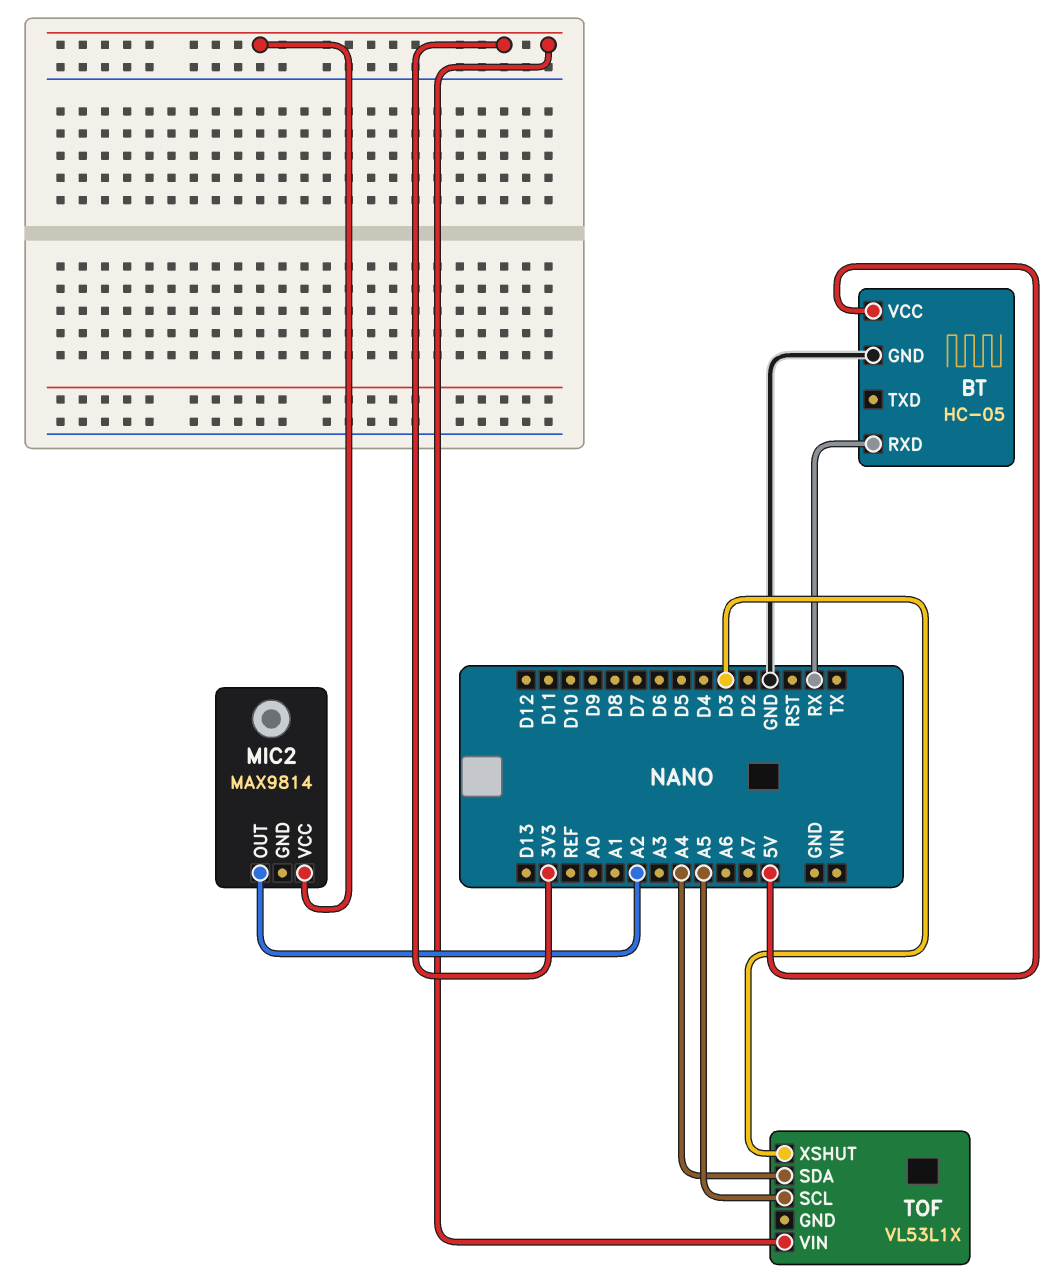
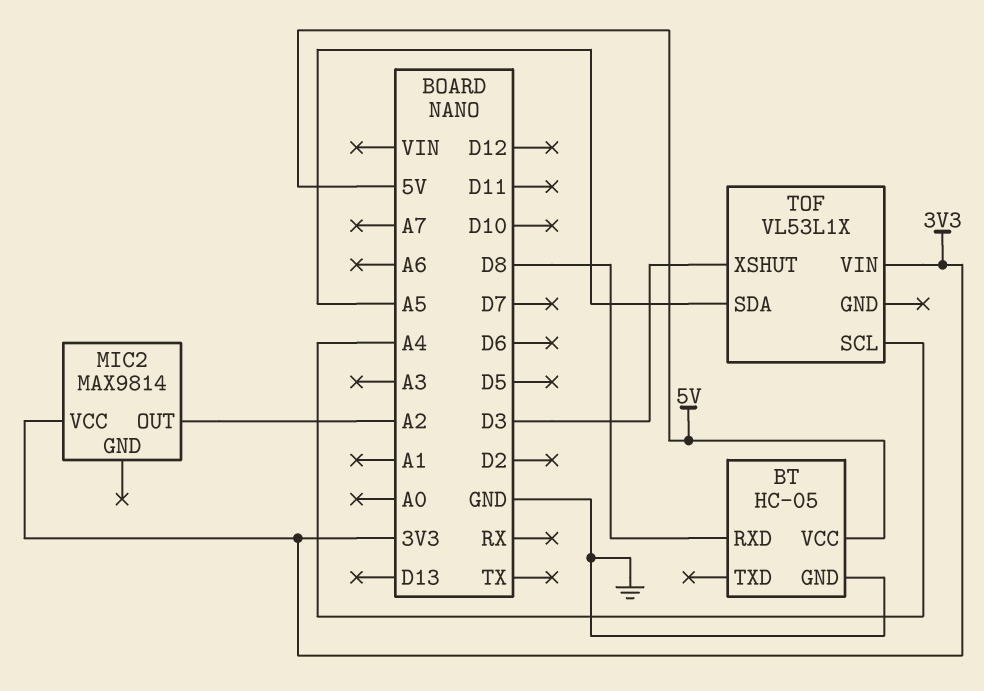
BT pin RXD: RX -> D8
TOF pin SCL: A5 -> A4
TOF pin SDA: A4 -> A5

